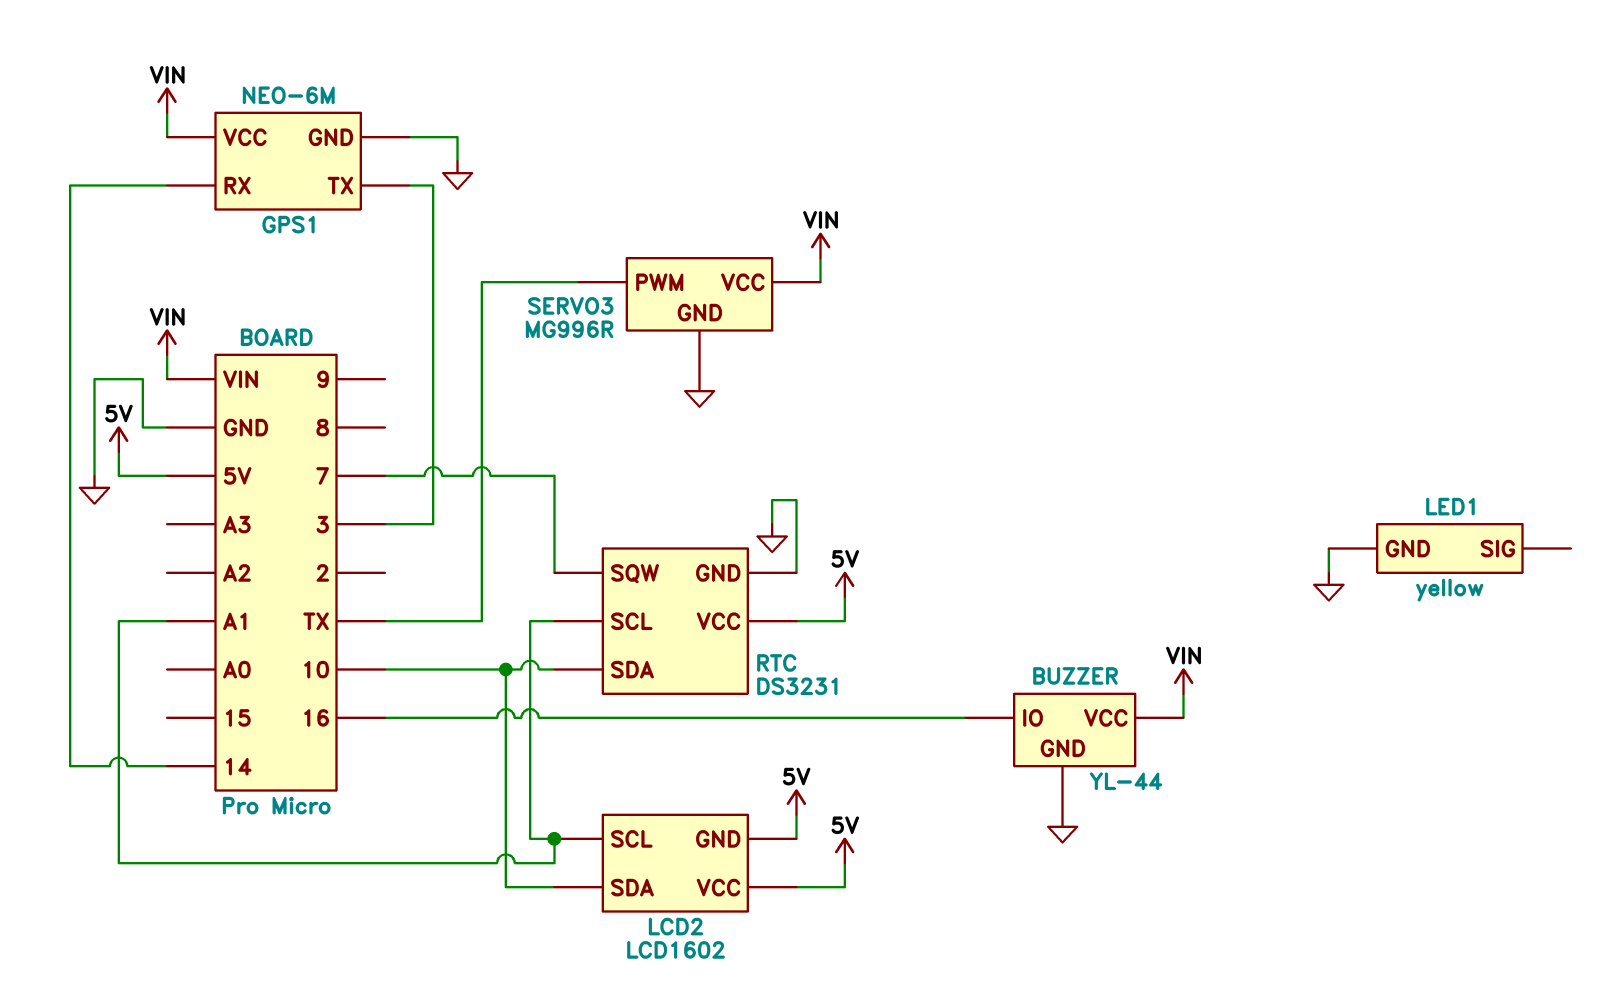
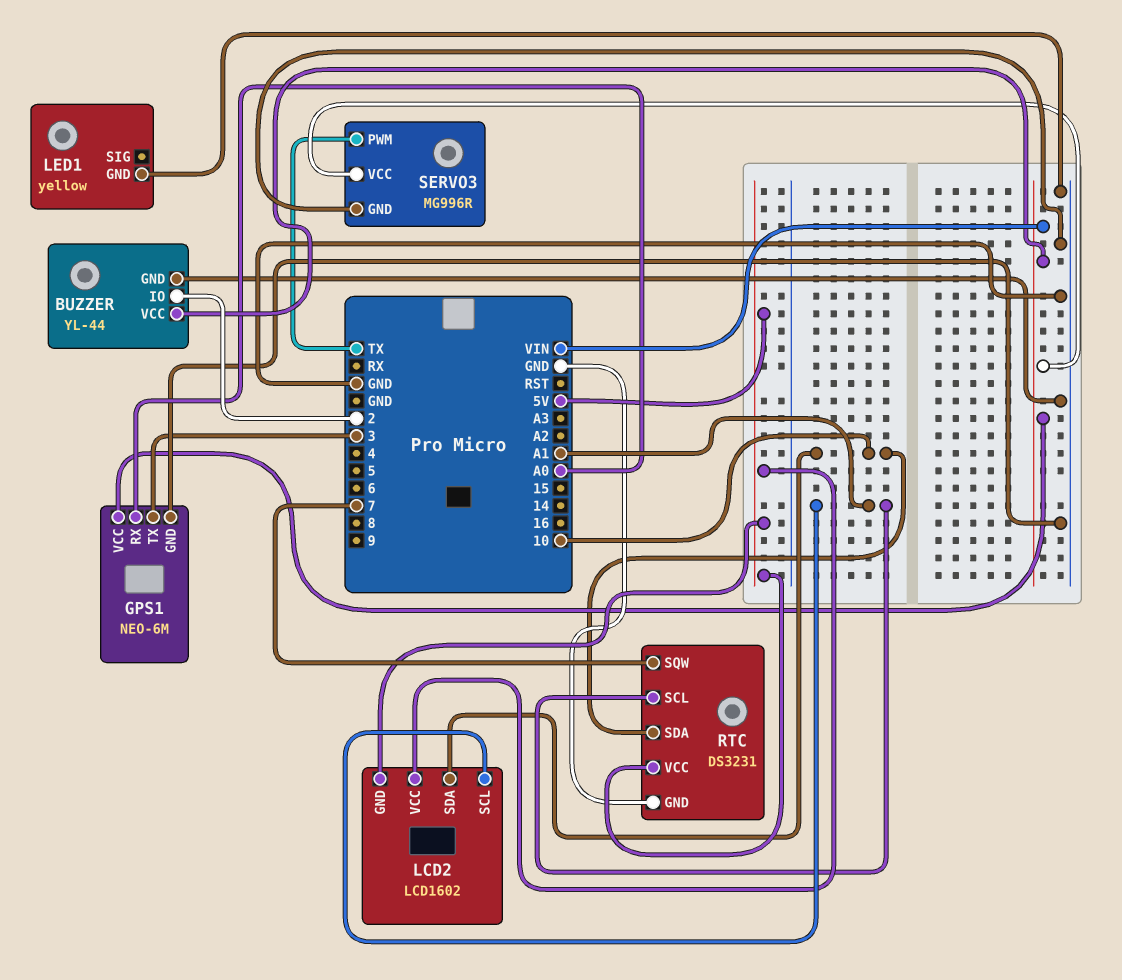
BUZZER pin IO: 16 -> 2
GPS1 pin RX: 14 -> A0

